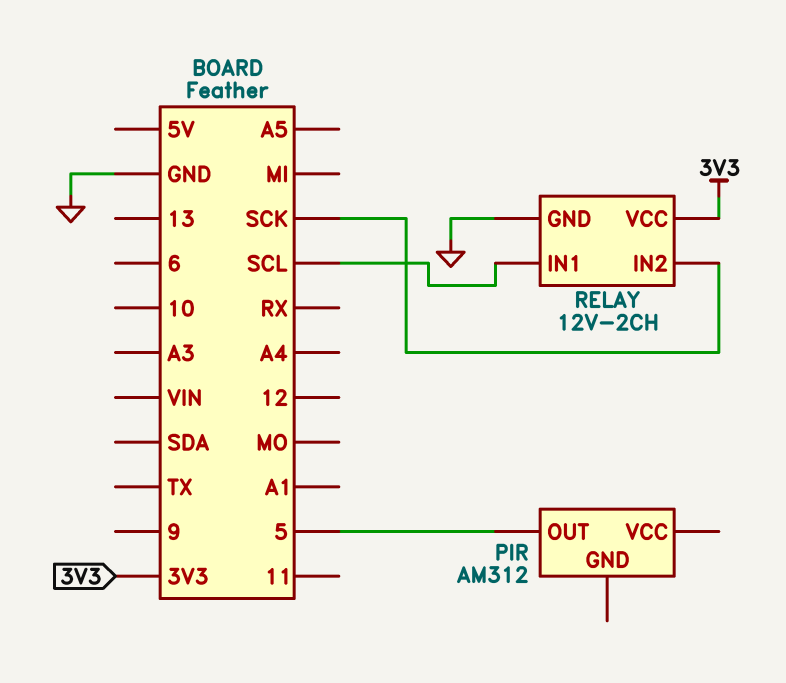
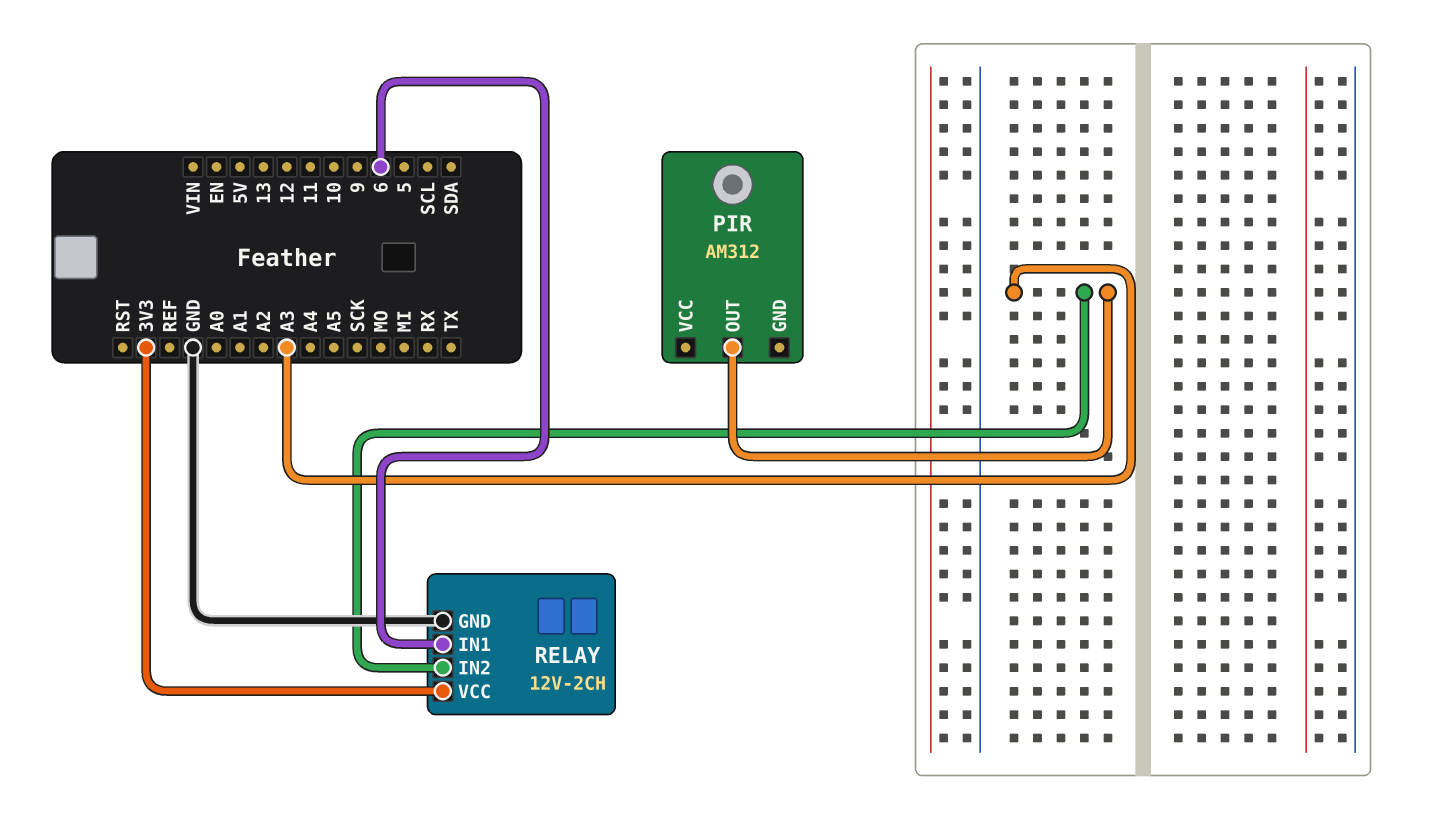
PIR pin OUT: 5 -> A3
RELAY pin IN1: SCL -> 6
RELAY pin IN2: SCK -> A3

